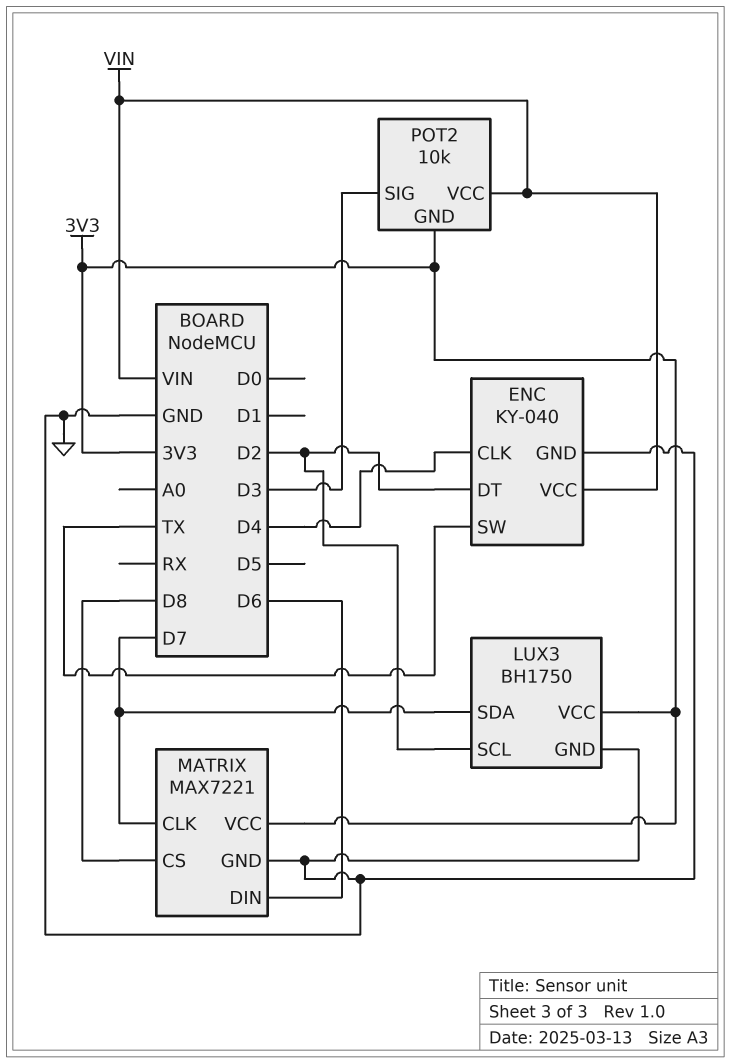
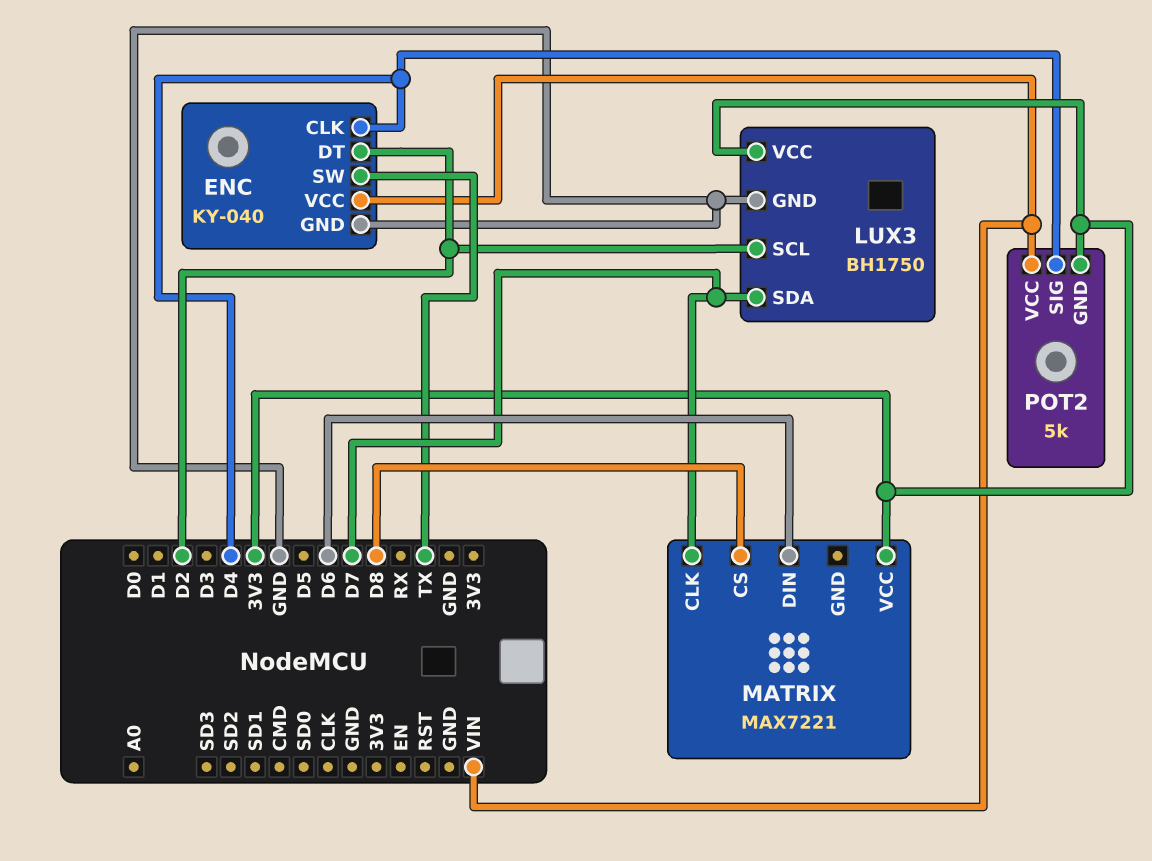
MATRIX pin GND: GND -> none
POT2: 10k -> 5k
POT2 pin SIG: D3 -> D4

